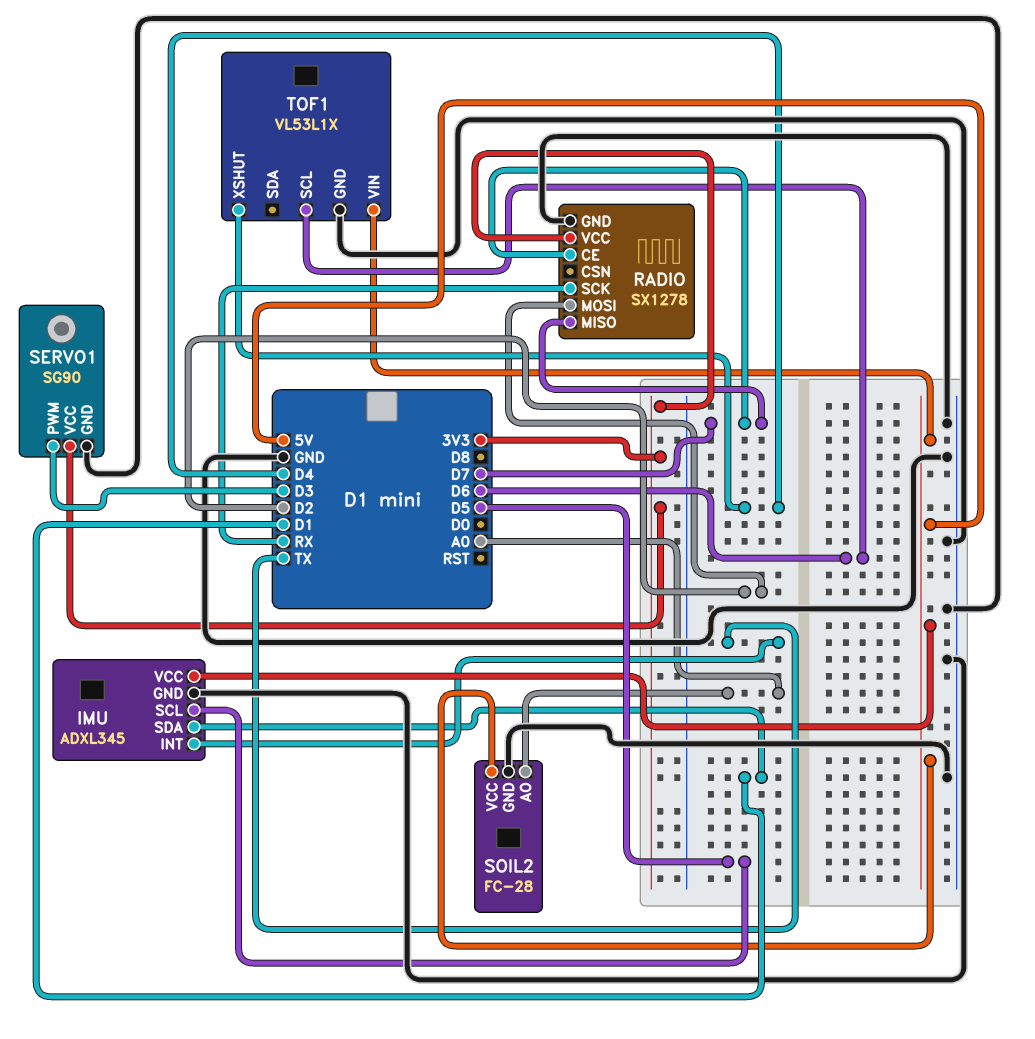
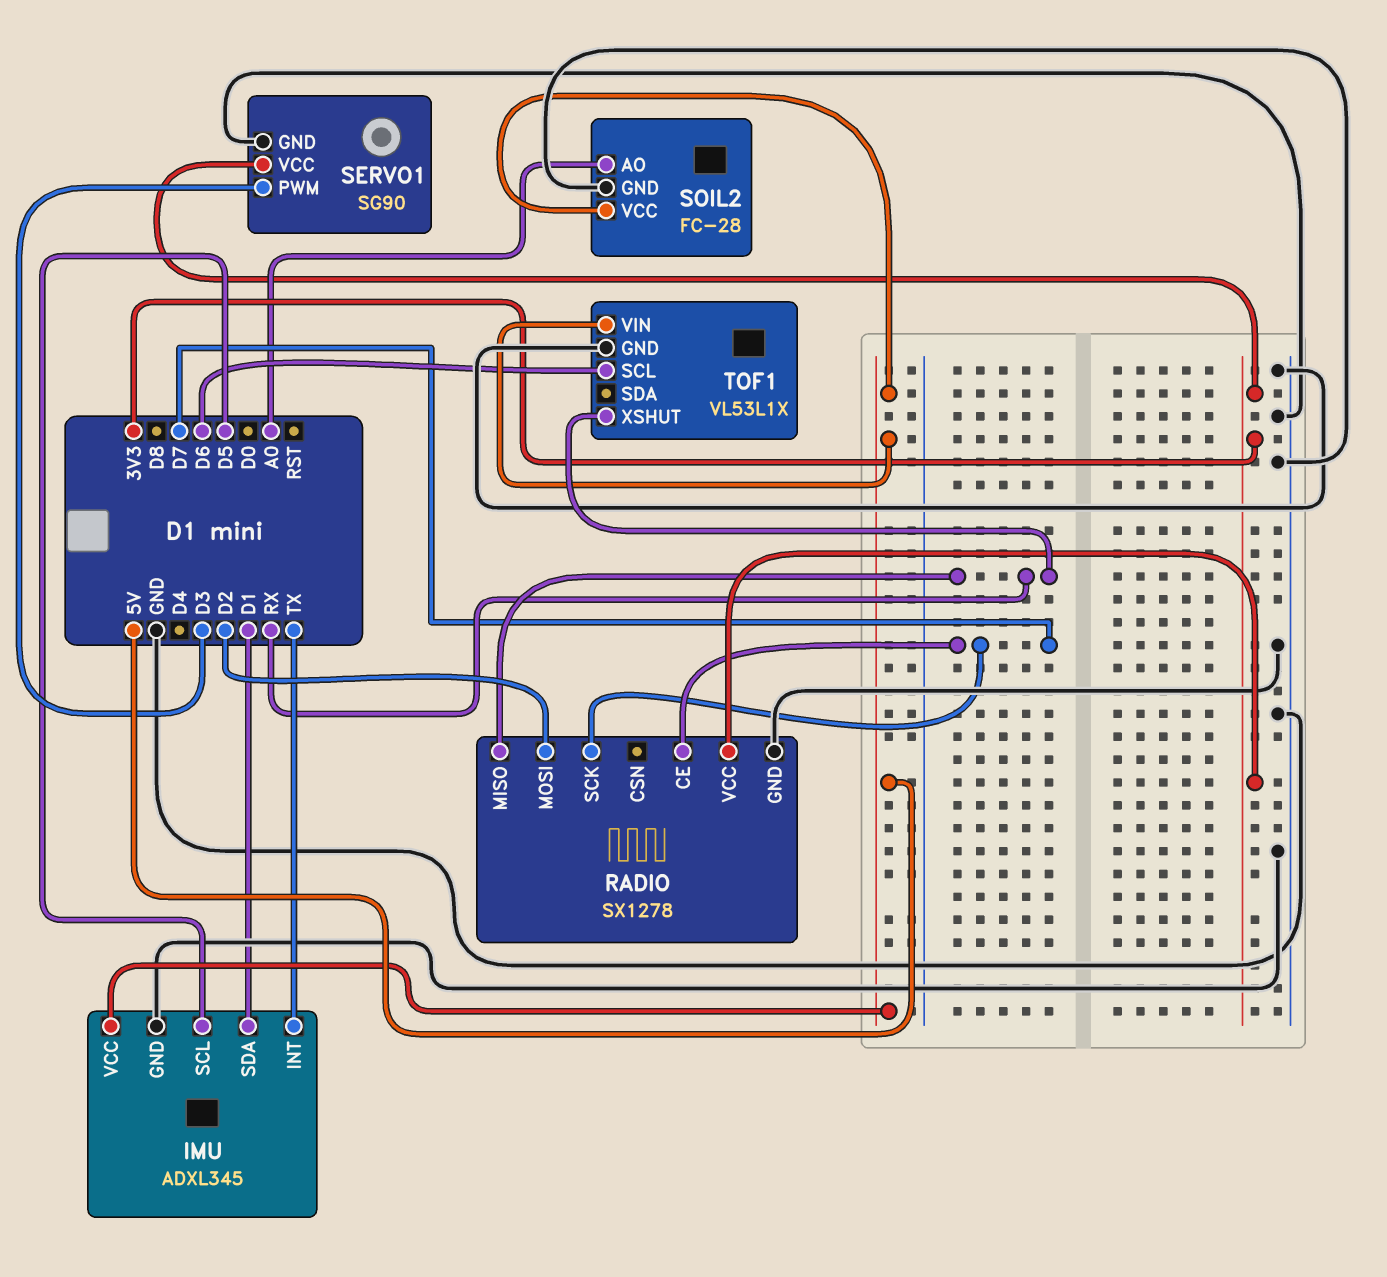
RADIO pin MISO: D7 -> RX
RADIO pin SCK: RX -> D7
TOF1 pin XSHUT: D4 -> RX

